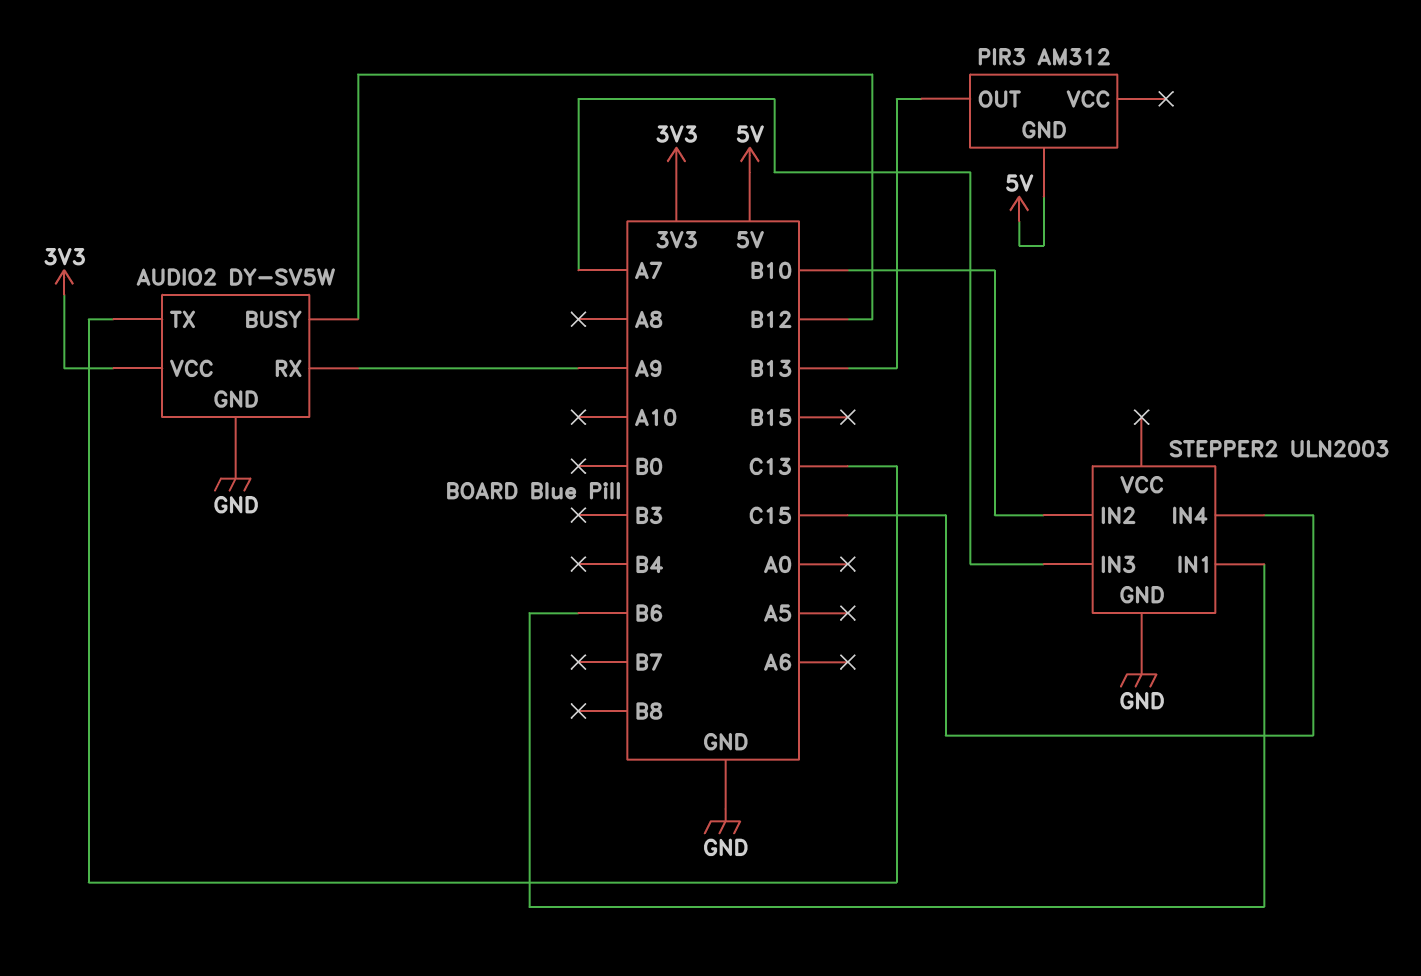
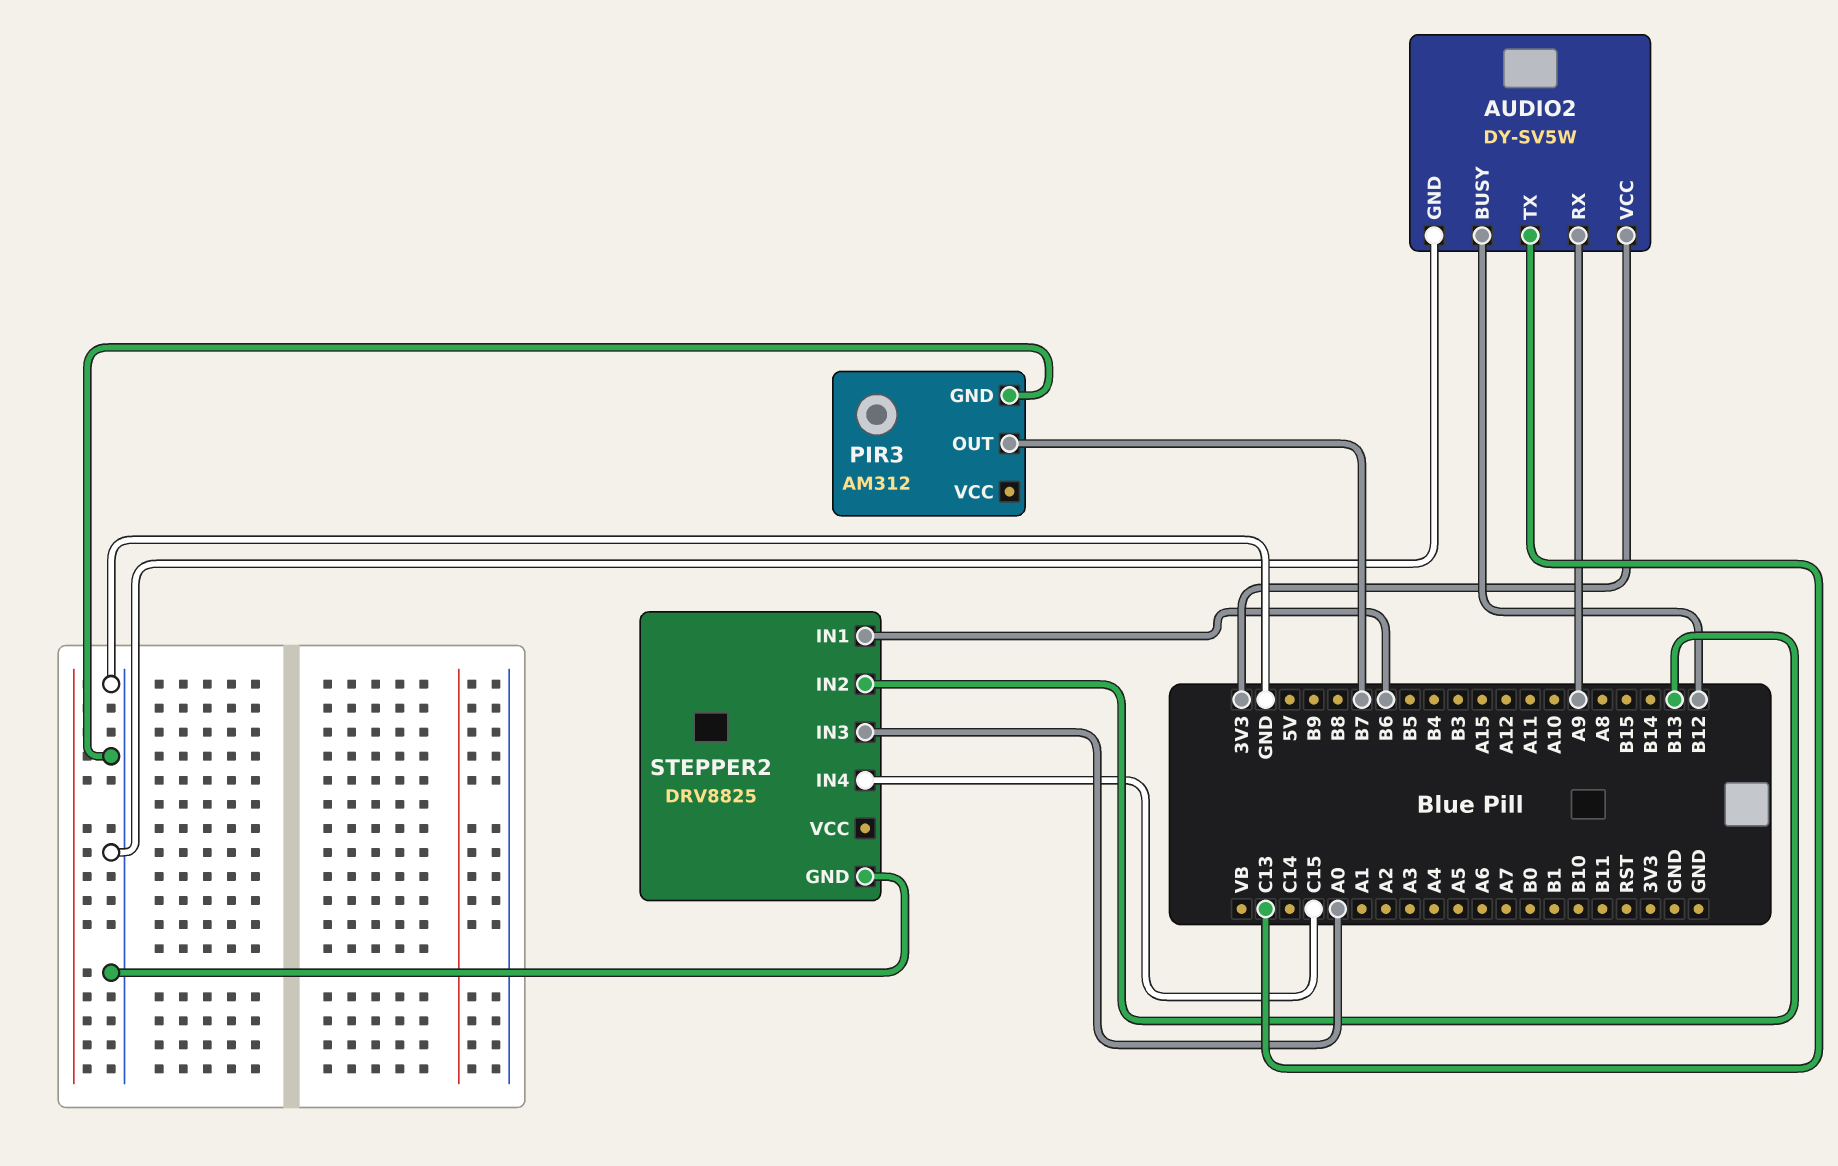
PIR3 pin GND: 5V -> GND
PIR3 pin OUT: B13 -> B7
STEPPER2: ULN2003 -> DRV8825
STEPPER2 pin IN2: B10 -> B13
STEPPER2 pin IN3: A7 -> A0

